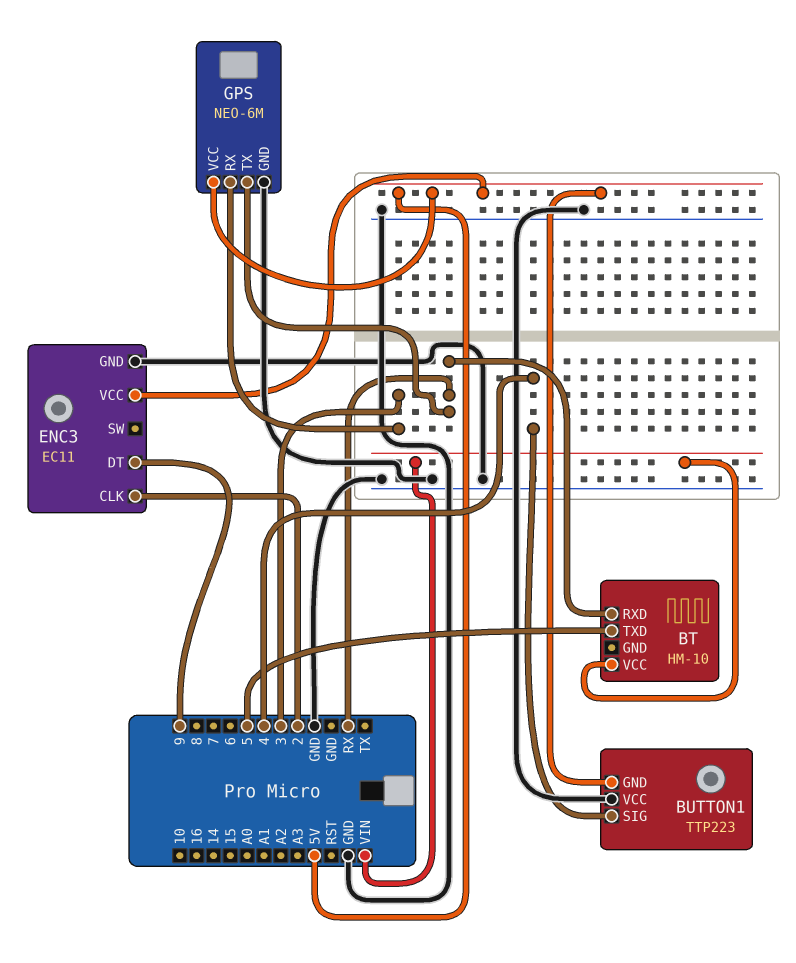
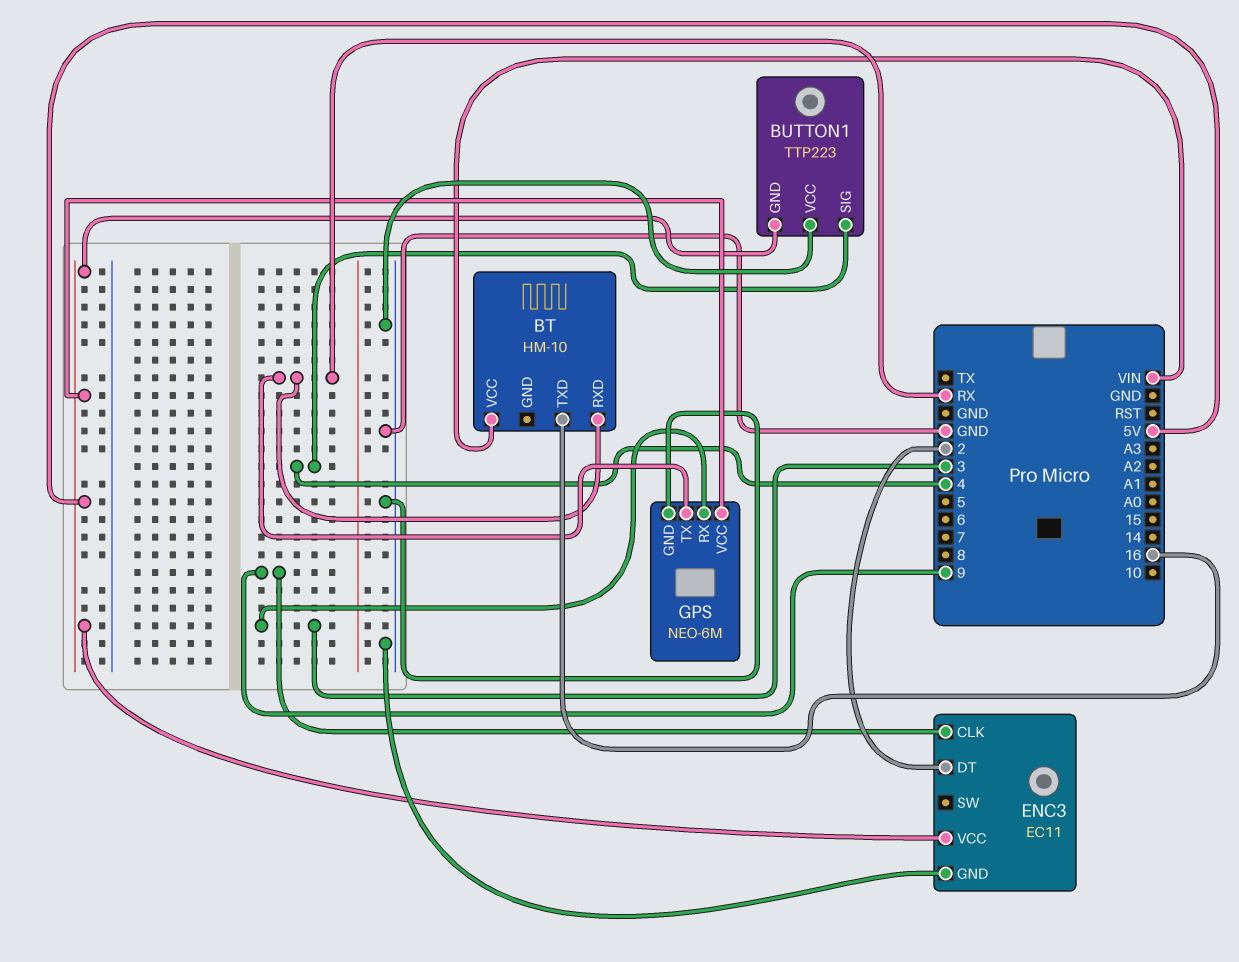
BT pin TXD: 5 -> 16
ENC3 pin CLK: 2 -> 9
ENC3 pin DT: 9 -> 2

